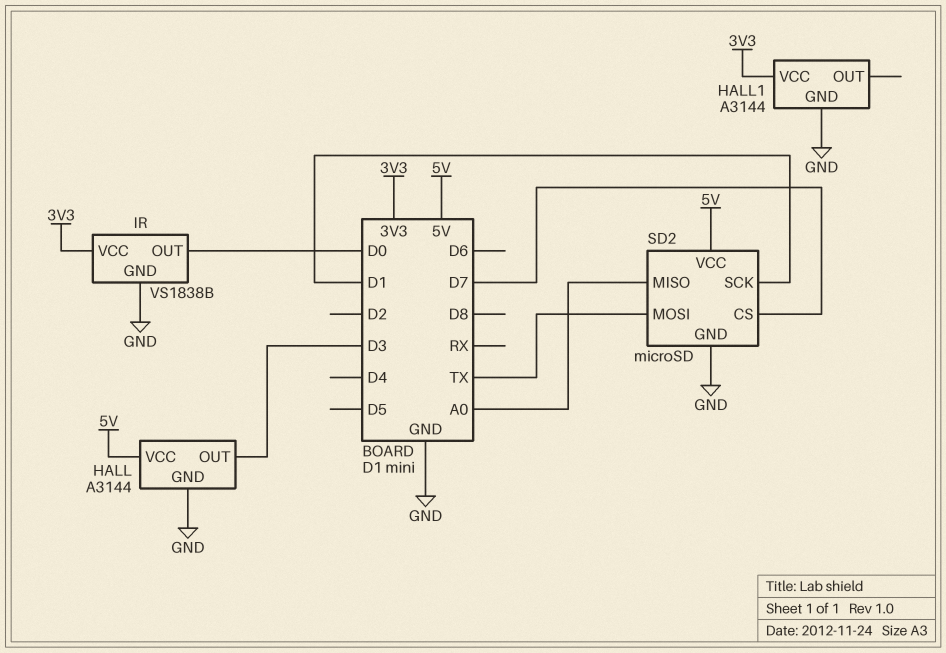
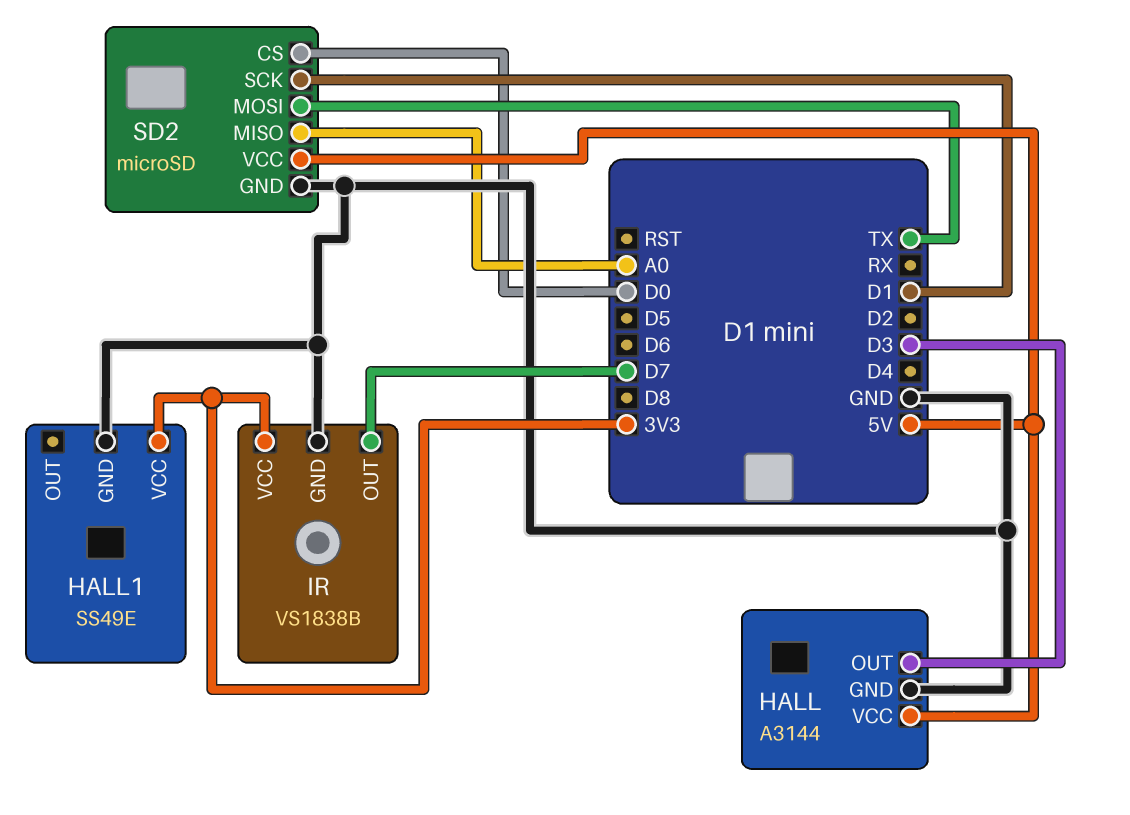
HALL1: A3144 -> SS49E
IR pin OUT: D0 -> D7
SD2 pin CS: D7 -> D0

